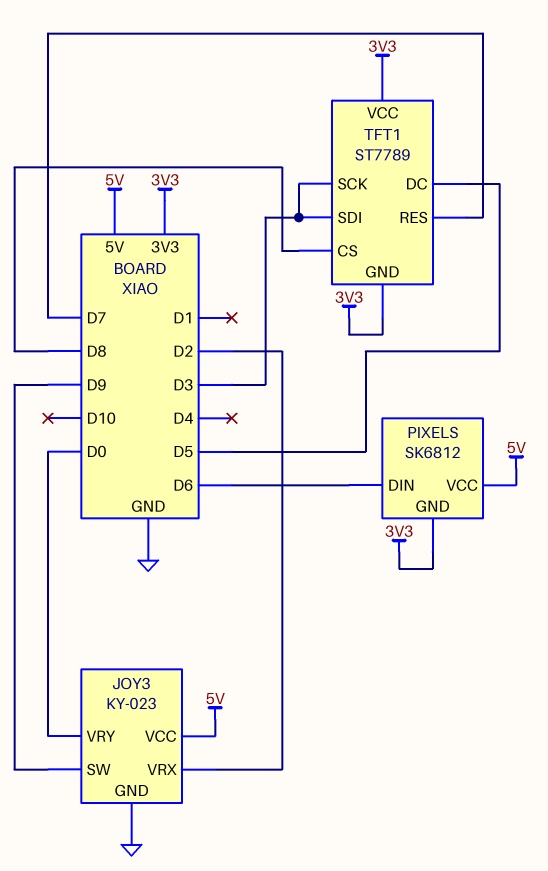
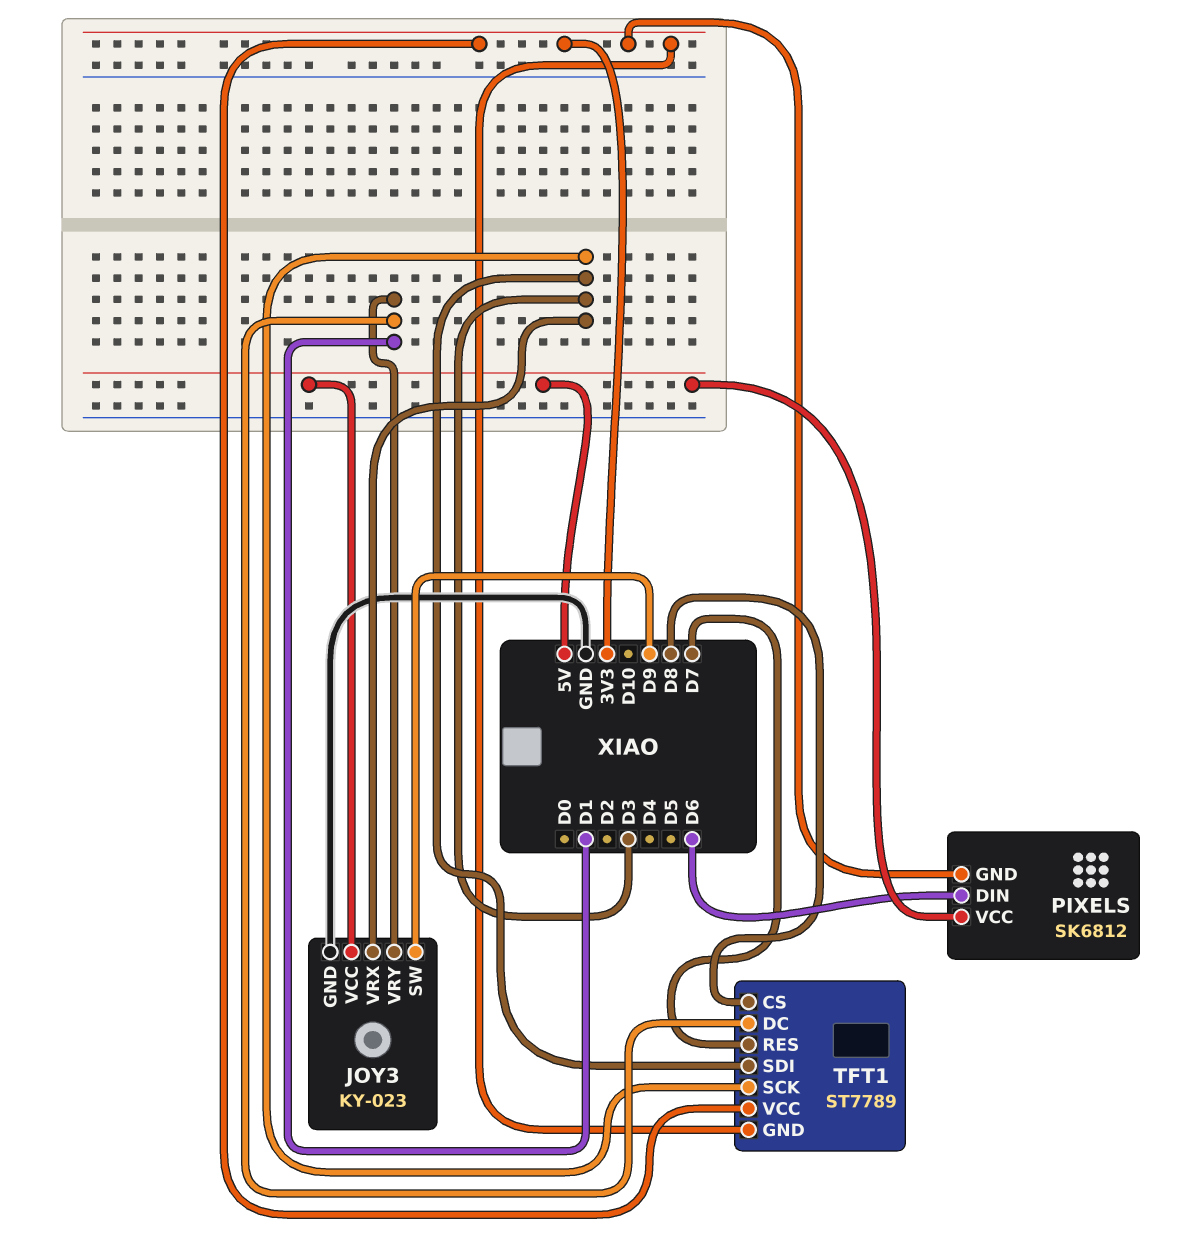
JOY3 pin VRX: D2 -> D3
JOY3 pin VRY: D0 -> D1
TFT1 pin DC: D5 -> D1

